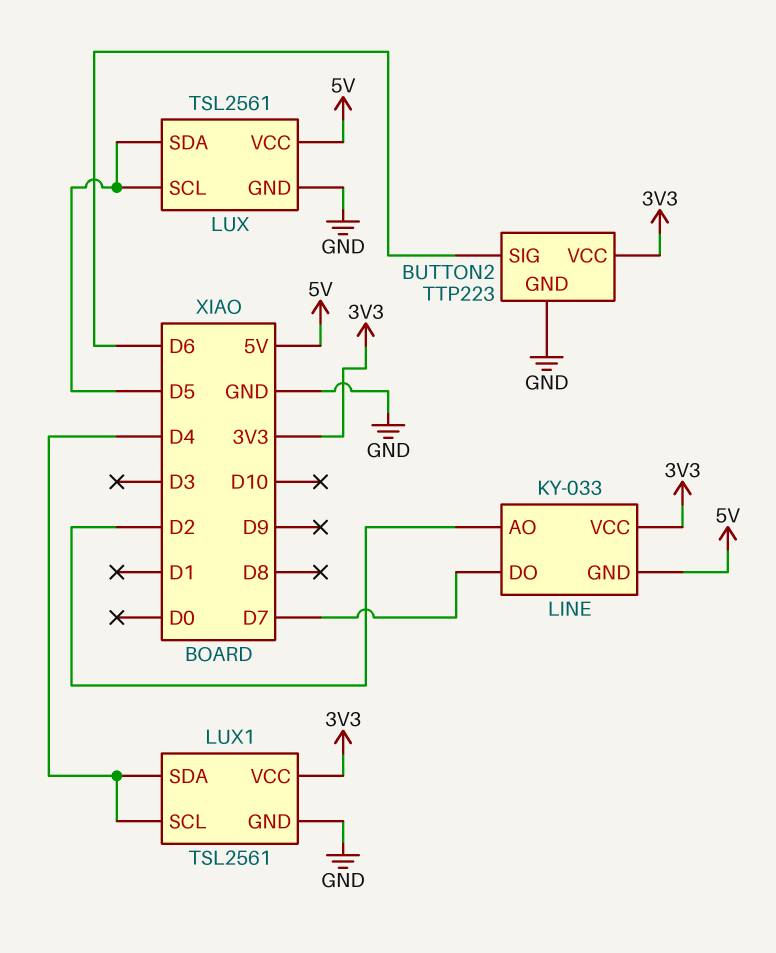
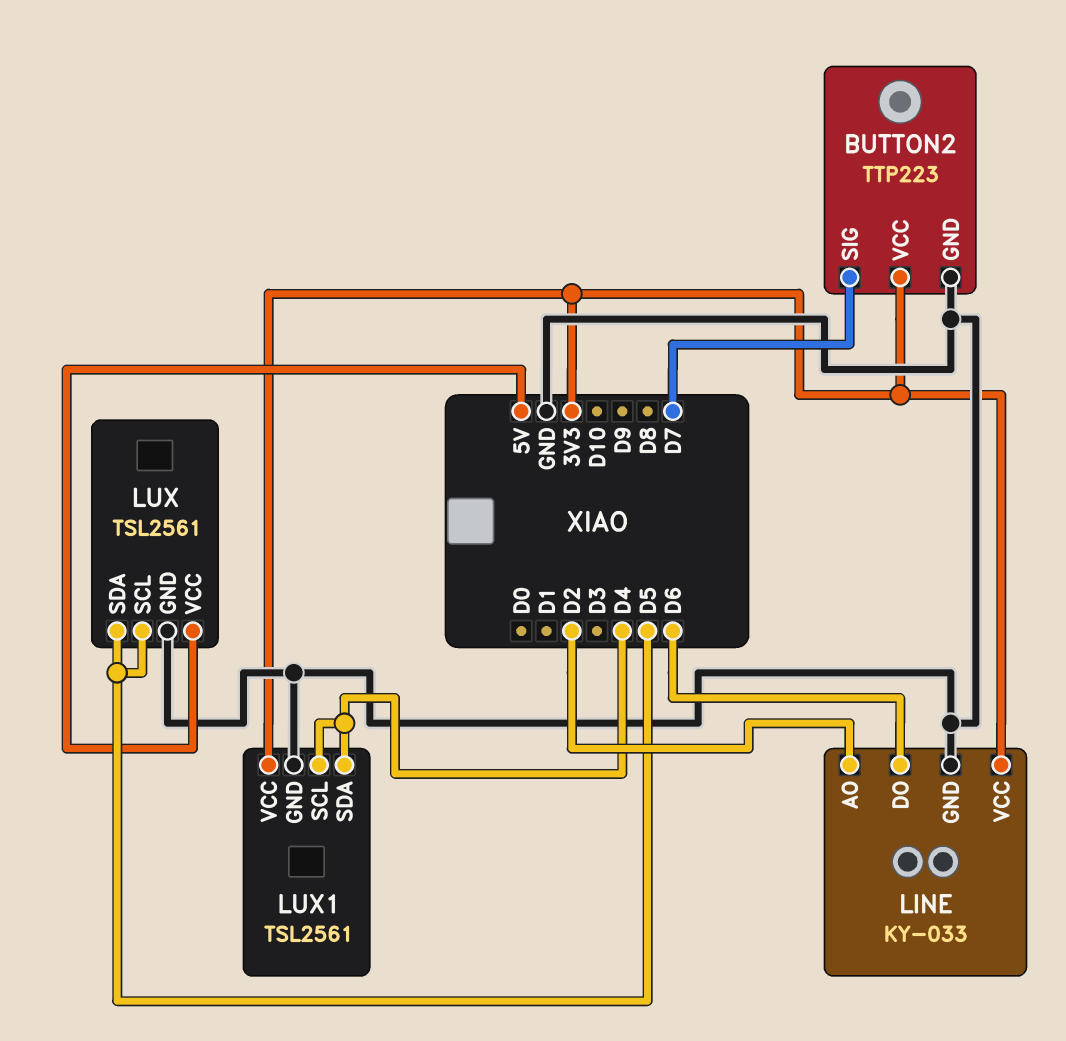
BUTTON2 pin SIG: D6 -> D7
LINE pin DO: D7 -> D6
LINE pin GND: 5V -> GND

